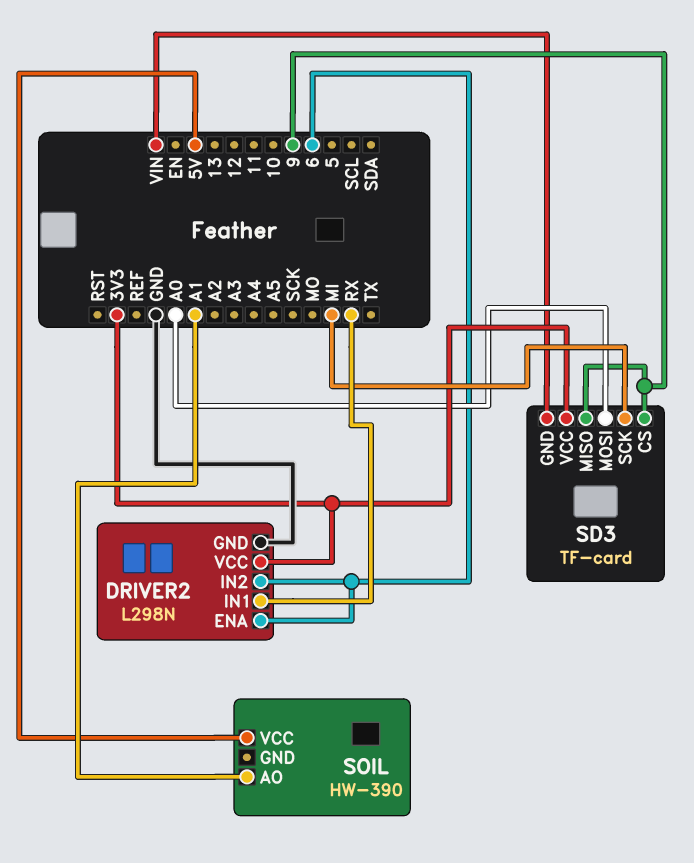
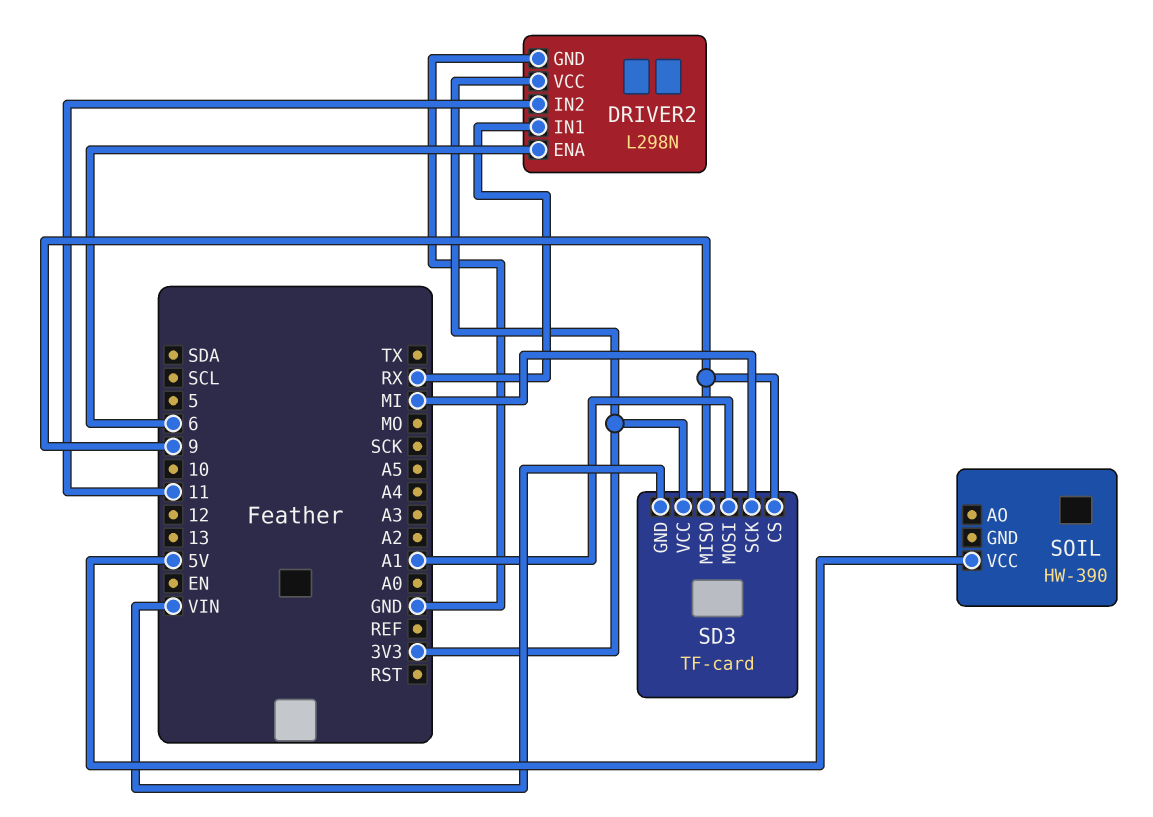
DRIVER2 pin IN2: 6 -> 11
SD3 pin MOSI: A0 -> A1
SOIL pin AO: A1 -> none

